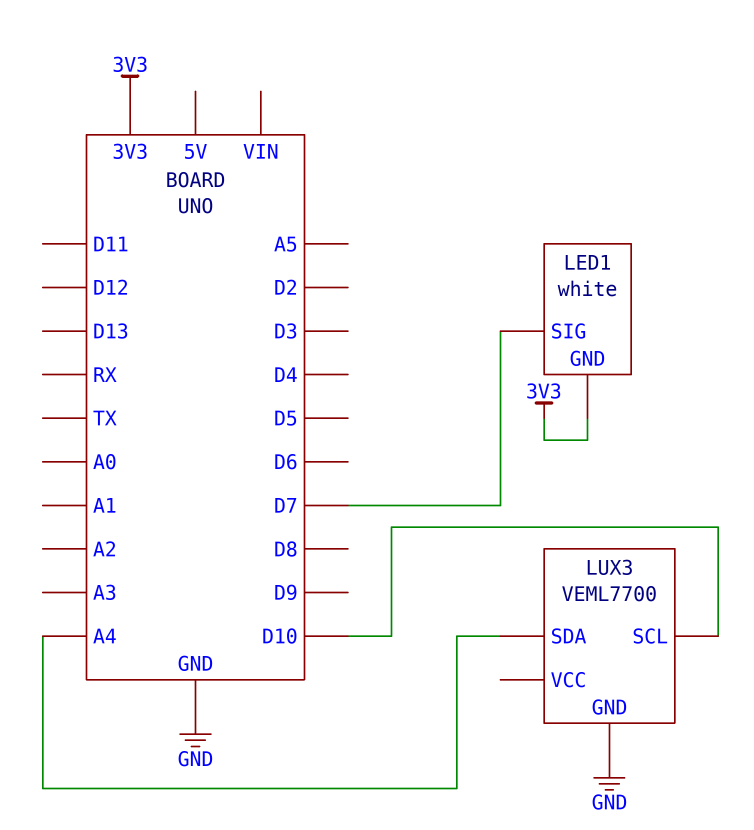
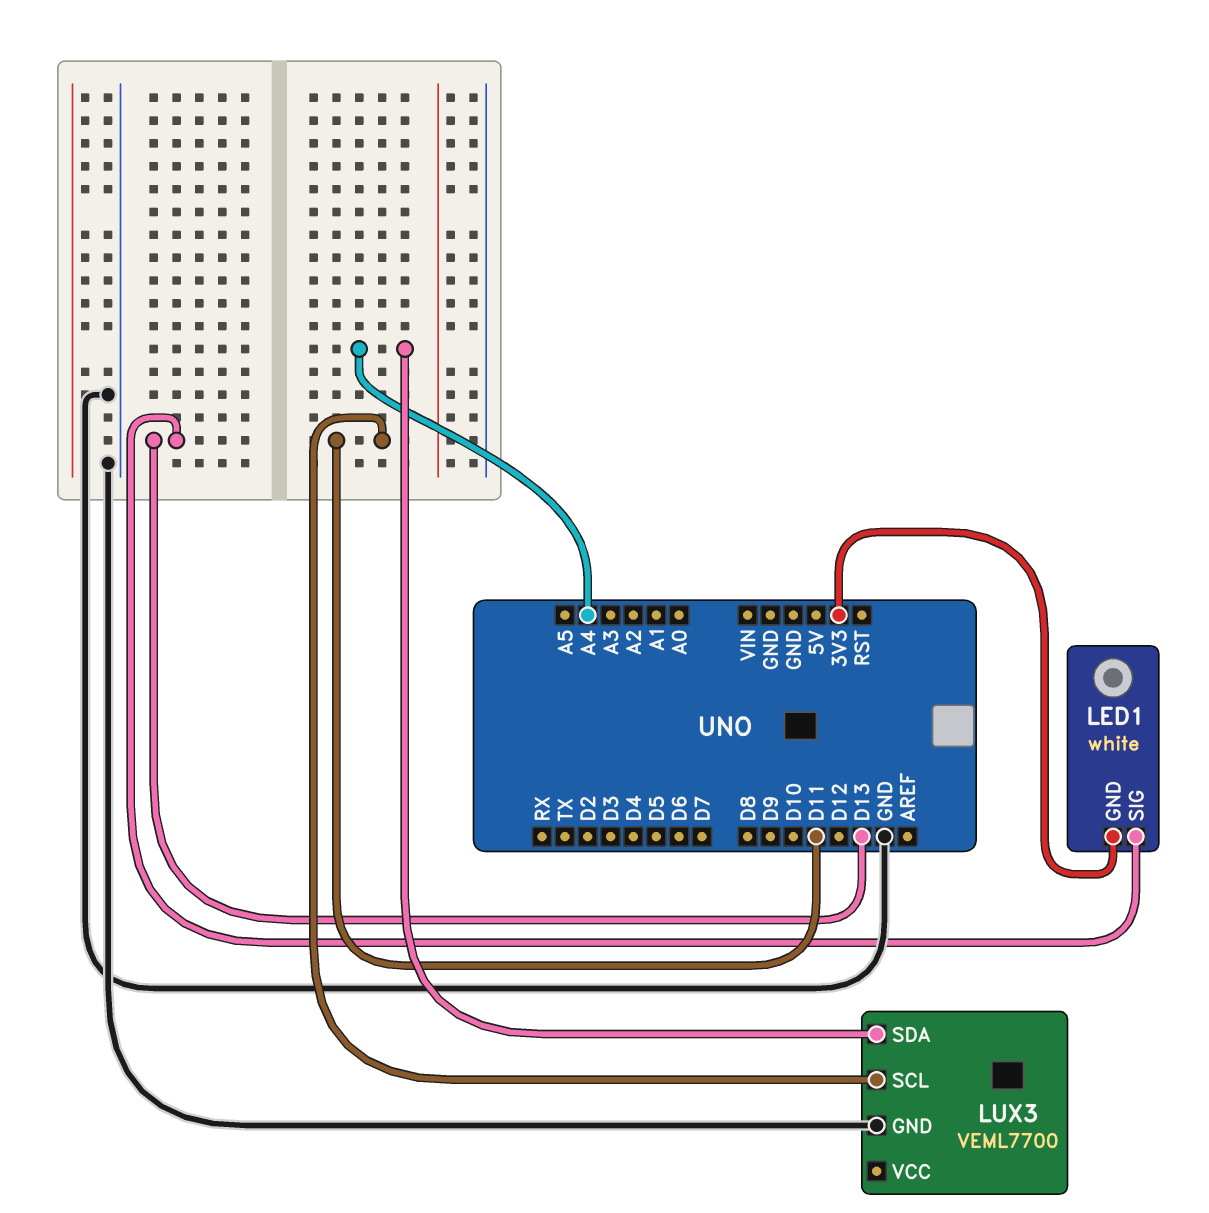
LED1 pin SIG: D7 -> D13
LUX3 pin SCL: D10 -> D11

